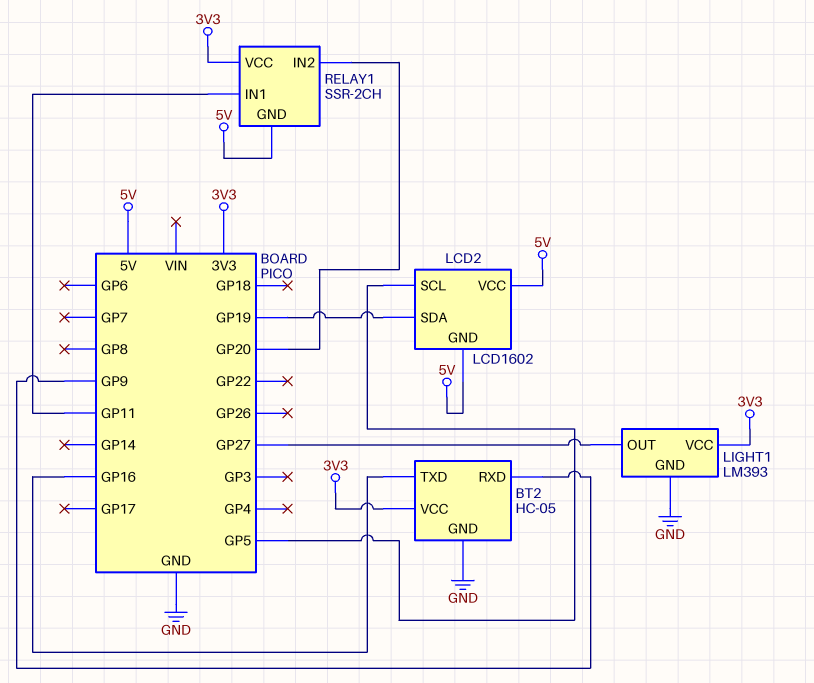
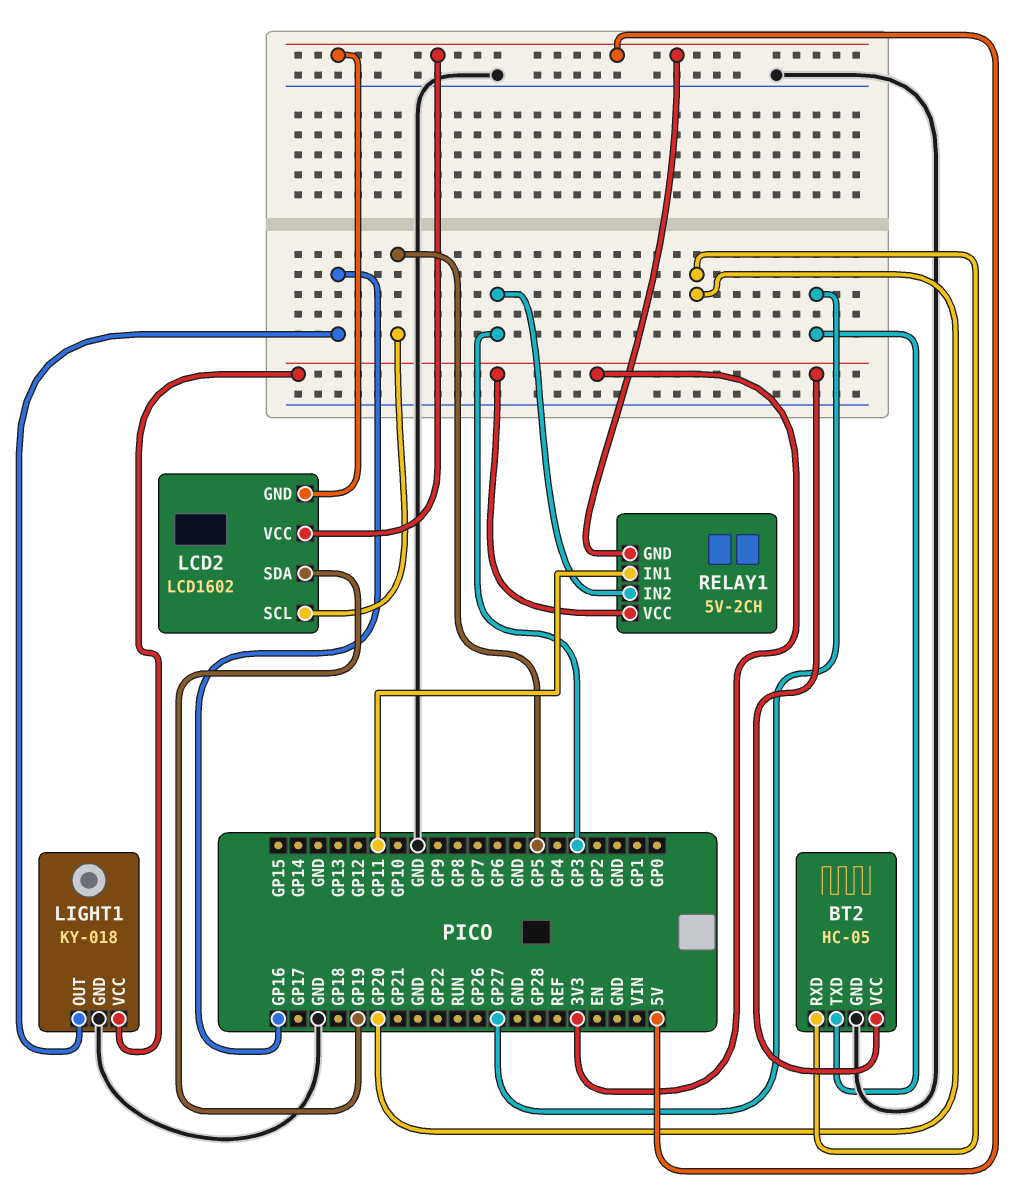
BT2 pin RXD: GP9 -> GP20
BT2 pin TXD: GP16 -> GP27
LIGHT1: LM393 -> KY-018
LIGHT1 pin OUT: GP27 -> GP16
RELAY1: SSR-2CH -> 5V-2CH
RELAY1 pin IN2: GP20 -> GP3

